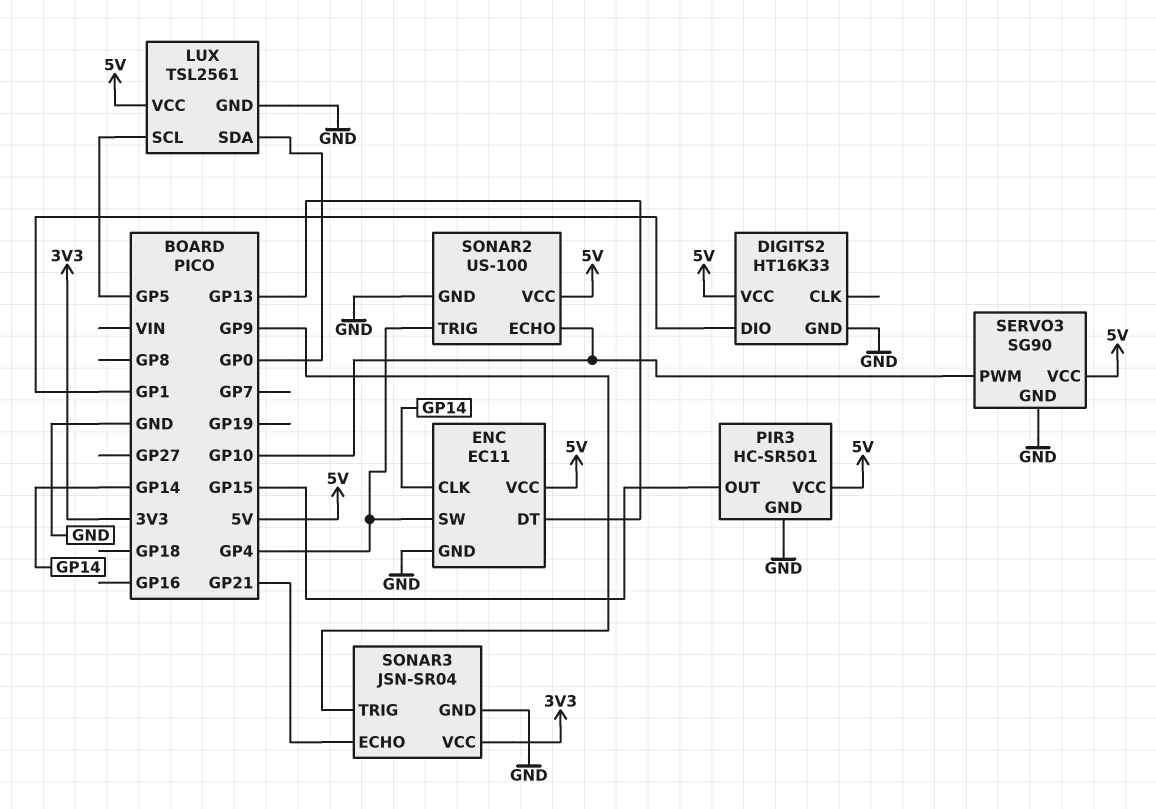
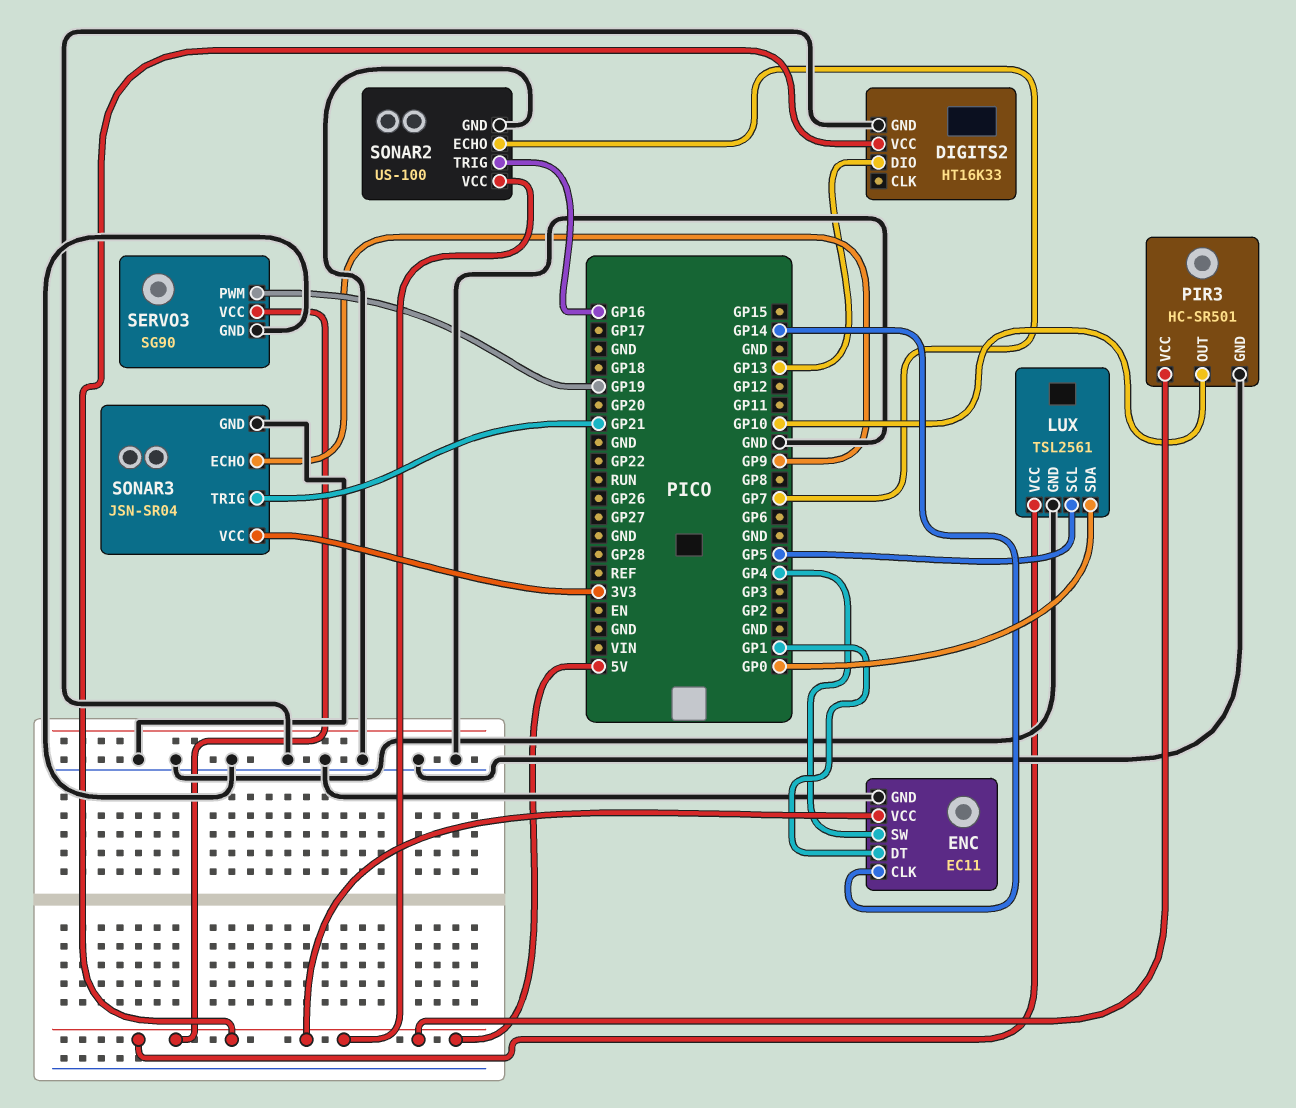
DIGITS2 pin DIO: GP1 -> GP13
ENC pin DT: GP13 -> GP1
PIR3 pin OUT: GP15 -> GP10
SERVO3 pin PWM: GP10 -> GP19
SONAR2 pin ECHO: GP10 -> GP7
SONAR2 pin TRIG: GP4 -> GP16
SONAR3 pin ECHO: GP21 -> GP9
SONAR3 pin TRIG: GP9 -> GP21

